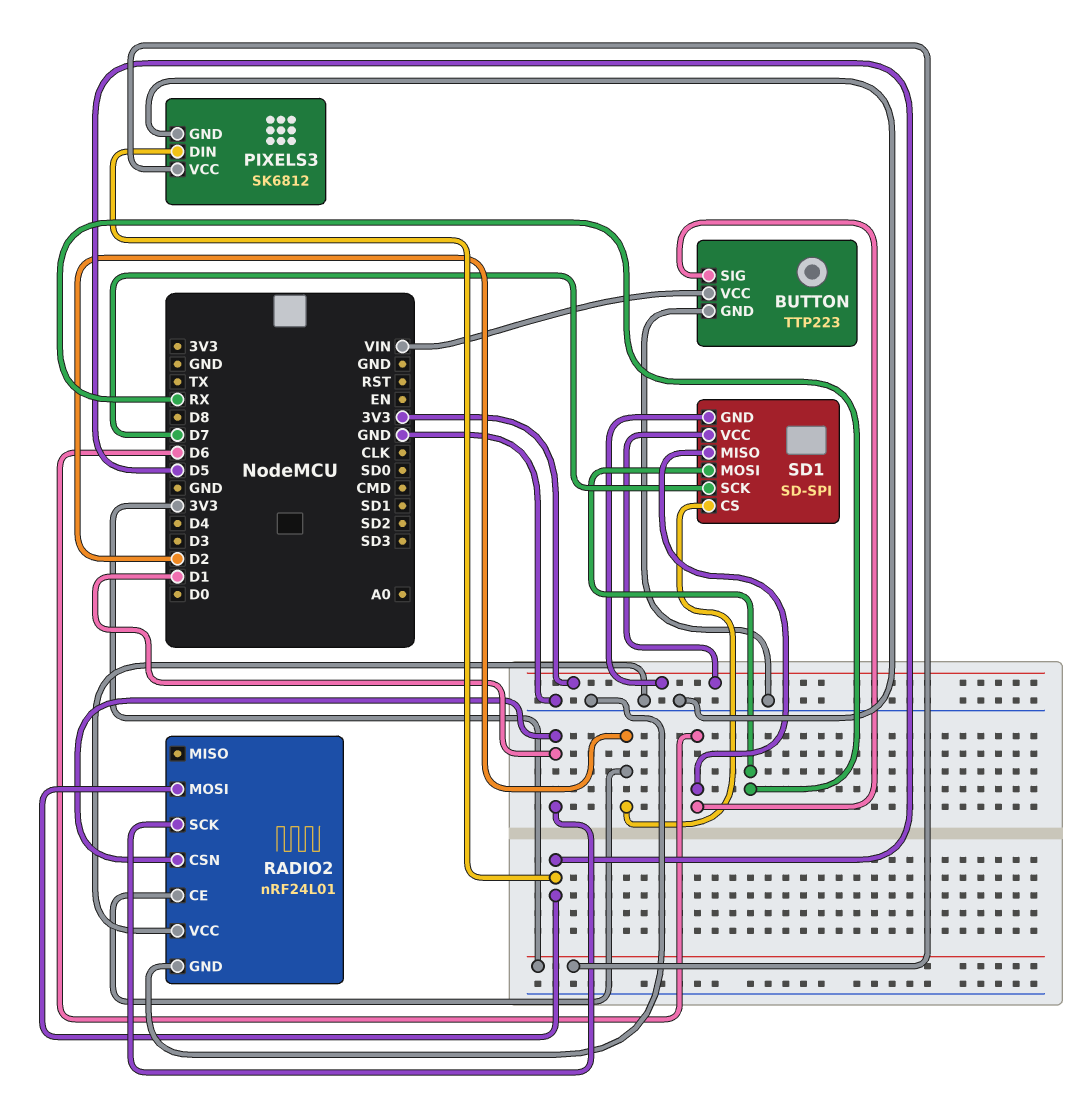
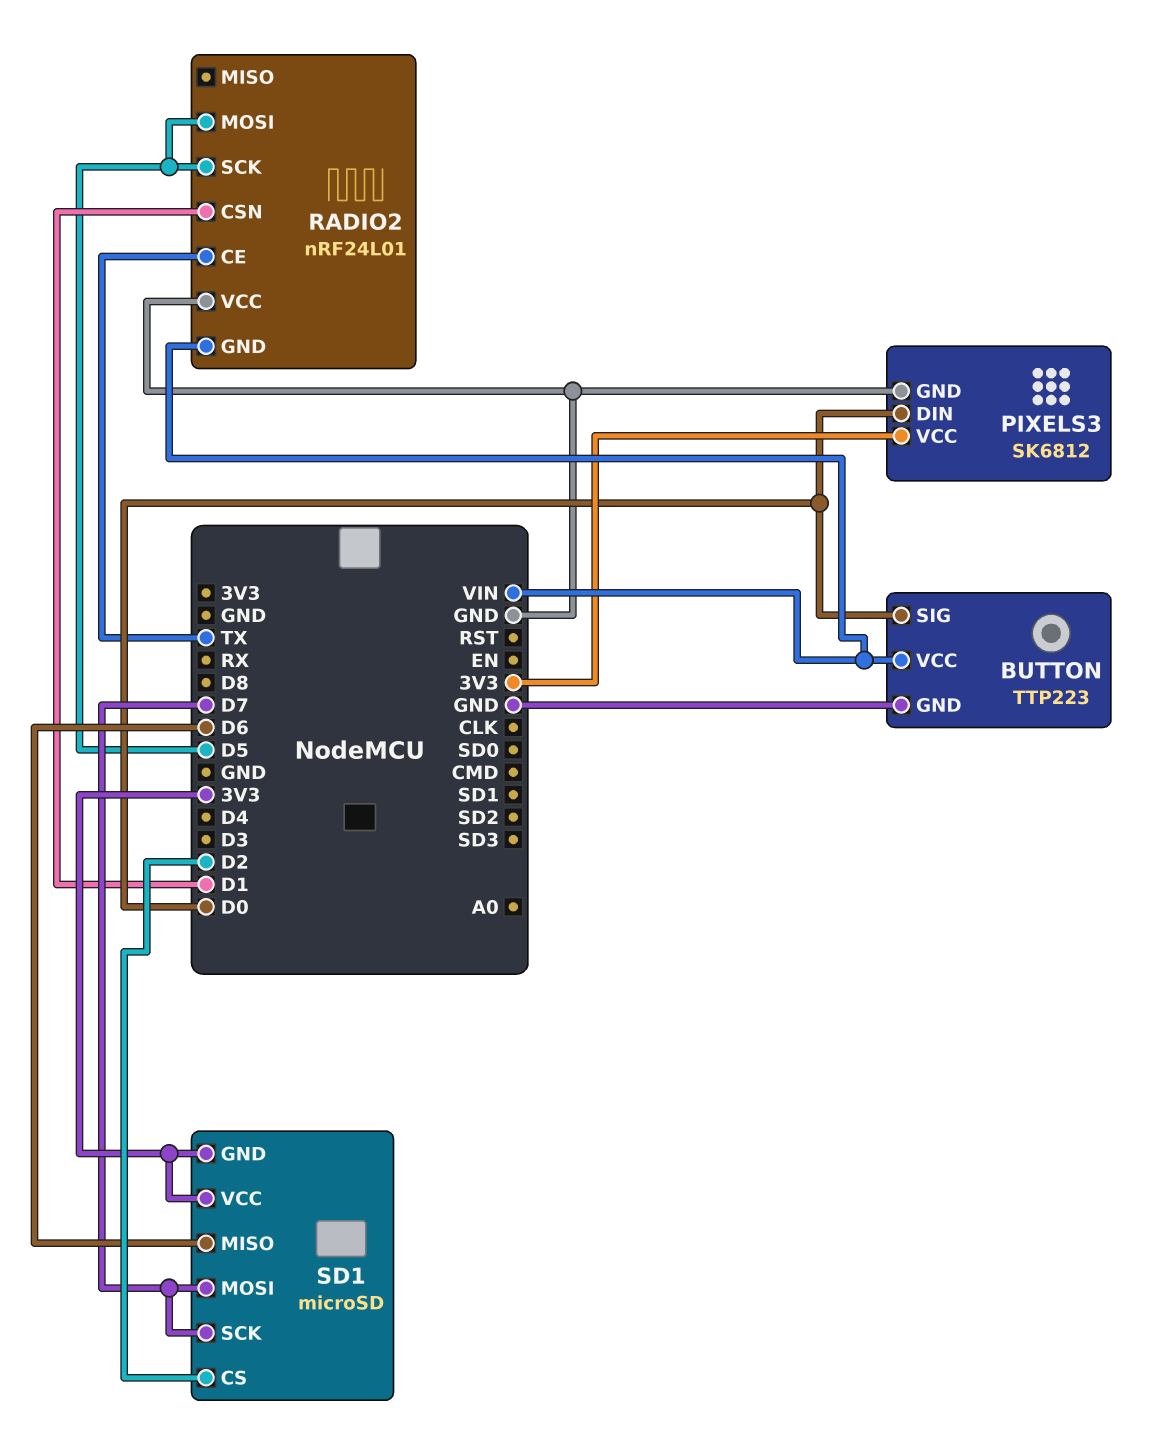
BUTTON pin SIG: D6 -> D0
PIXELS3 pin DIN: D5 -> D0
RADIO2 pin CE: D2 -> TX
RADIO2 pin GND: GND -> VIN
RADIO2 pin SCK: D1 -> D5
SD1: SD-SPI -> microSD
SD1 pin MOSI: RX -> D7

